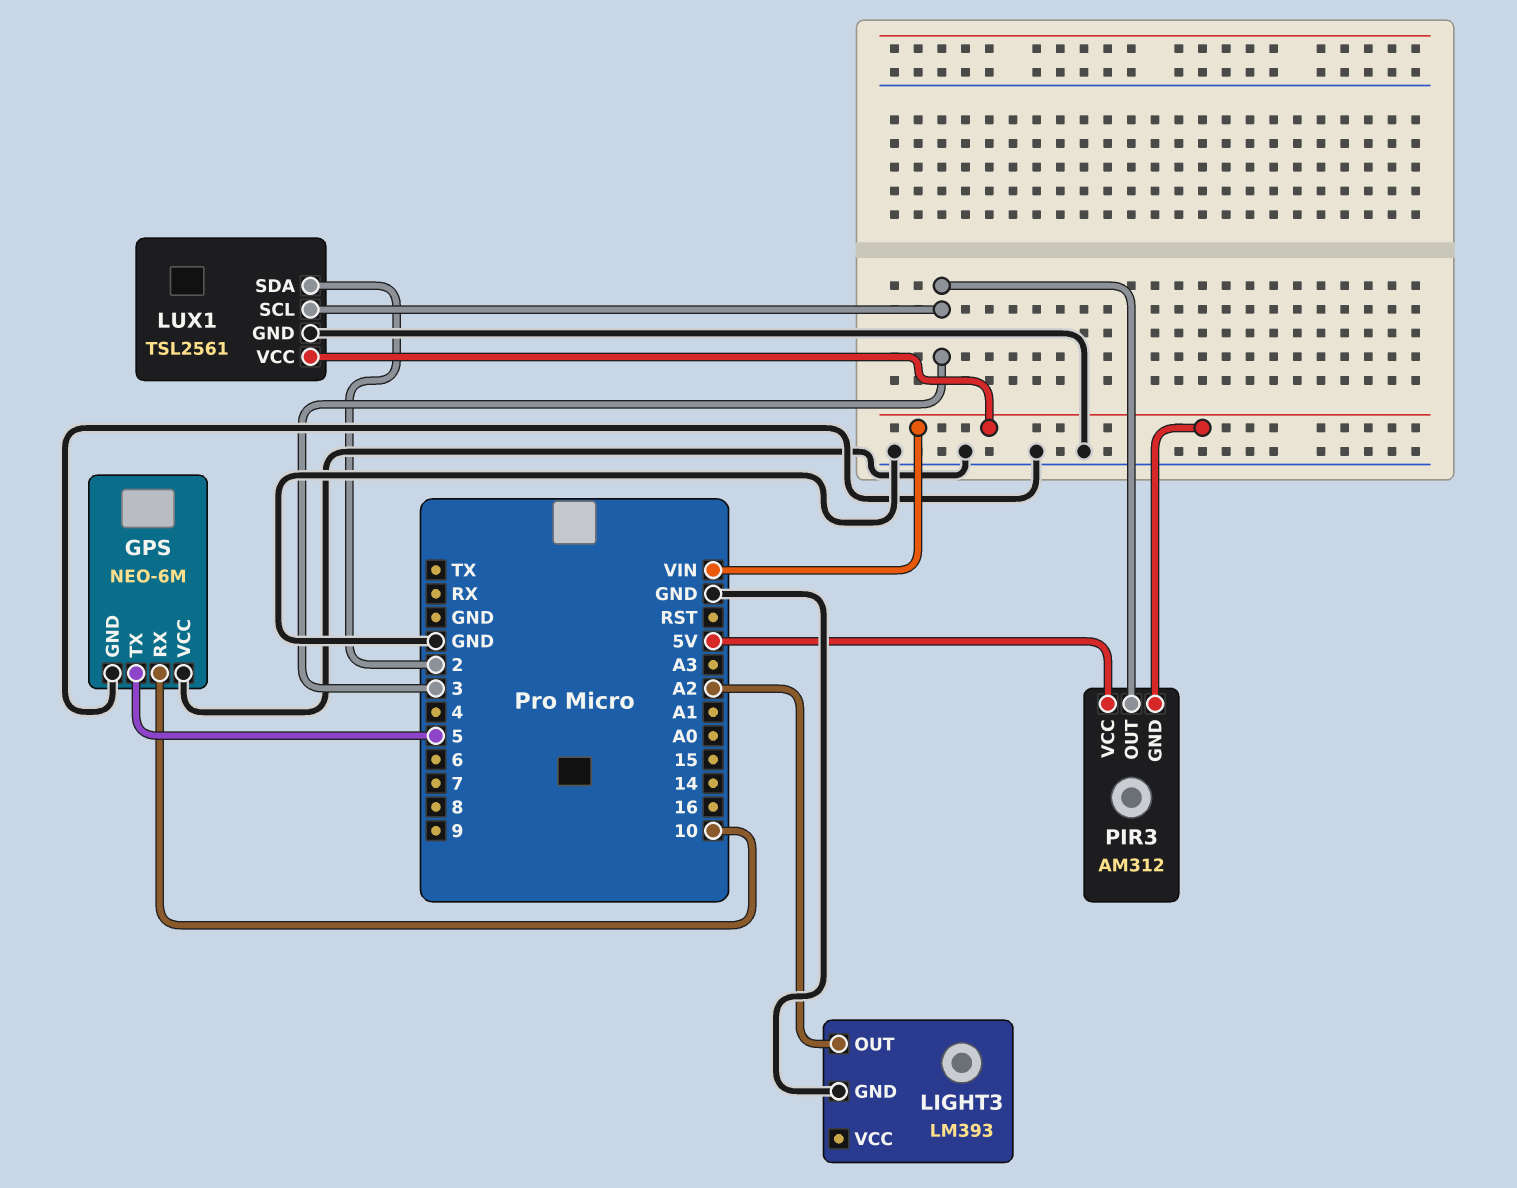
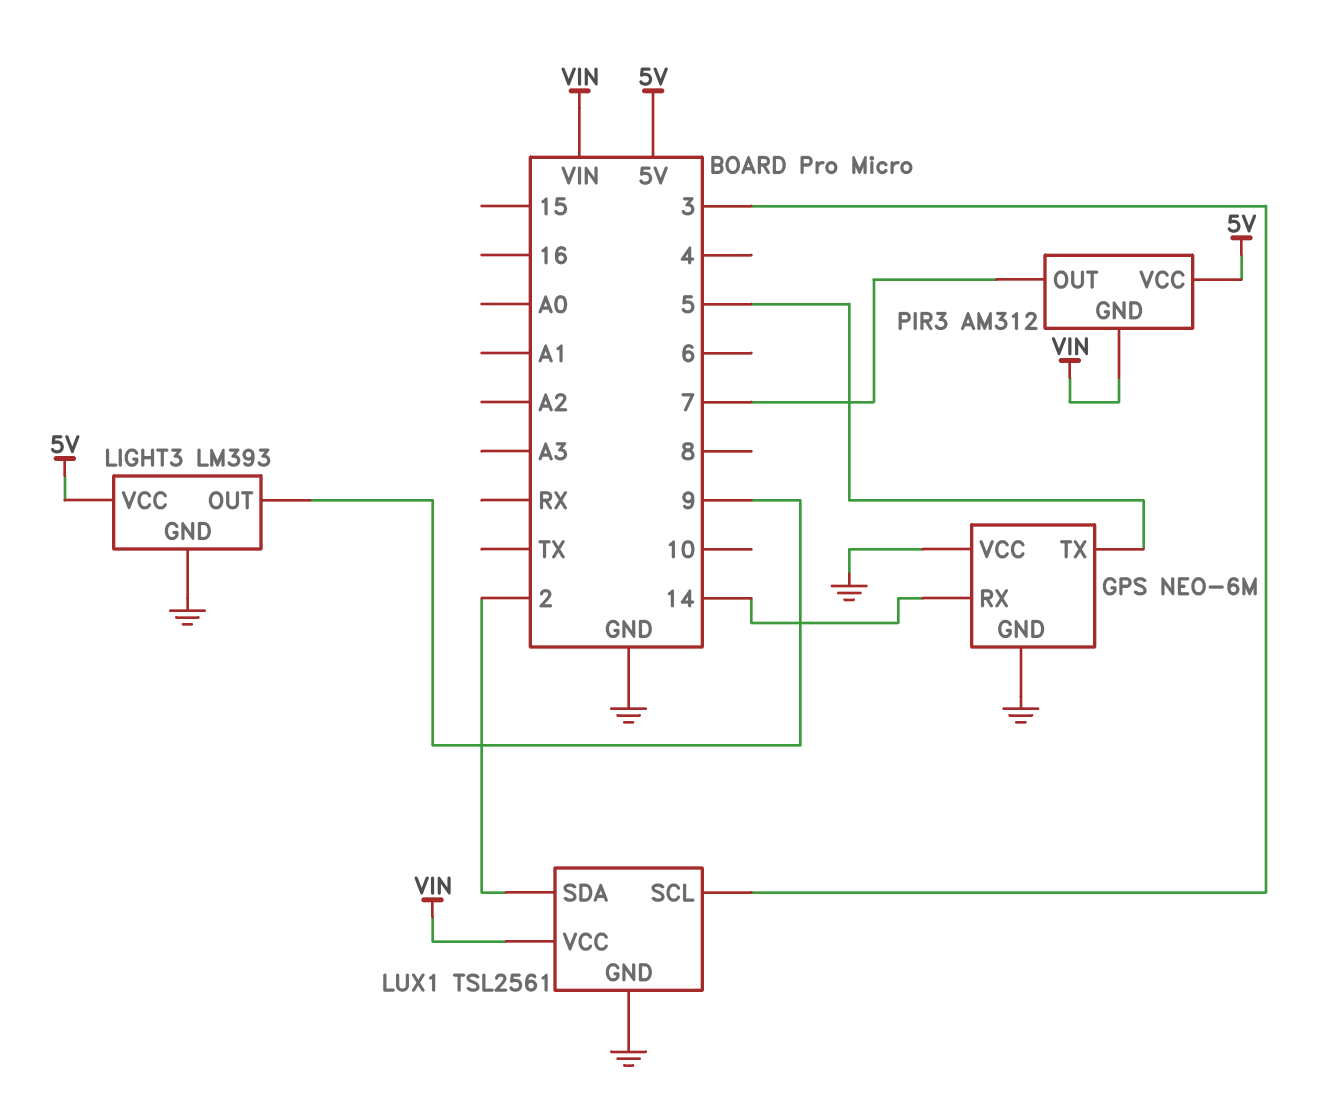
GPS pin RX: 10 -> 14
LIGHT3 pin OUT: A2 -> 9
LIGHT3 pin VCC: none -> 5V
PIR3 pin OUT: 3 -> 7

